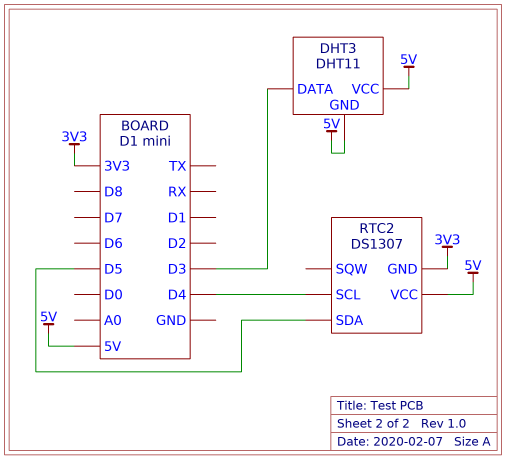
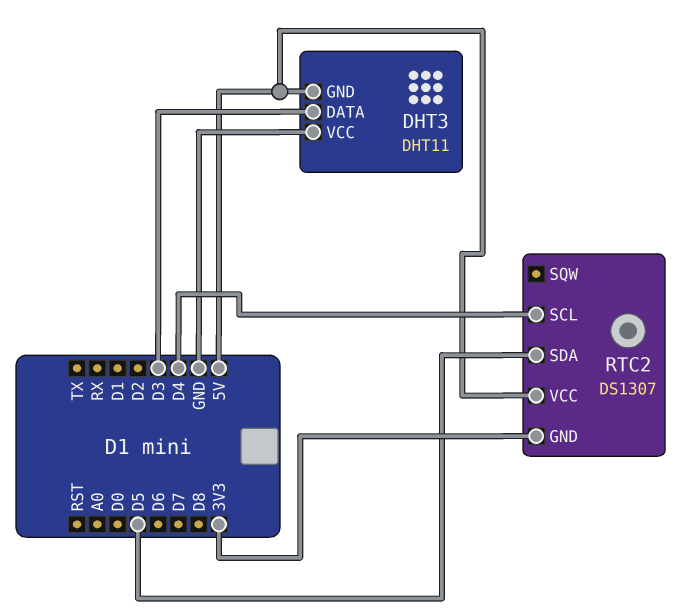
DHT3 pin VCC: 5V -> GND

